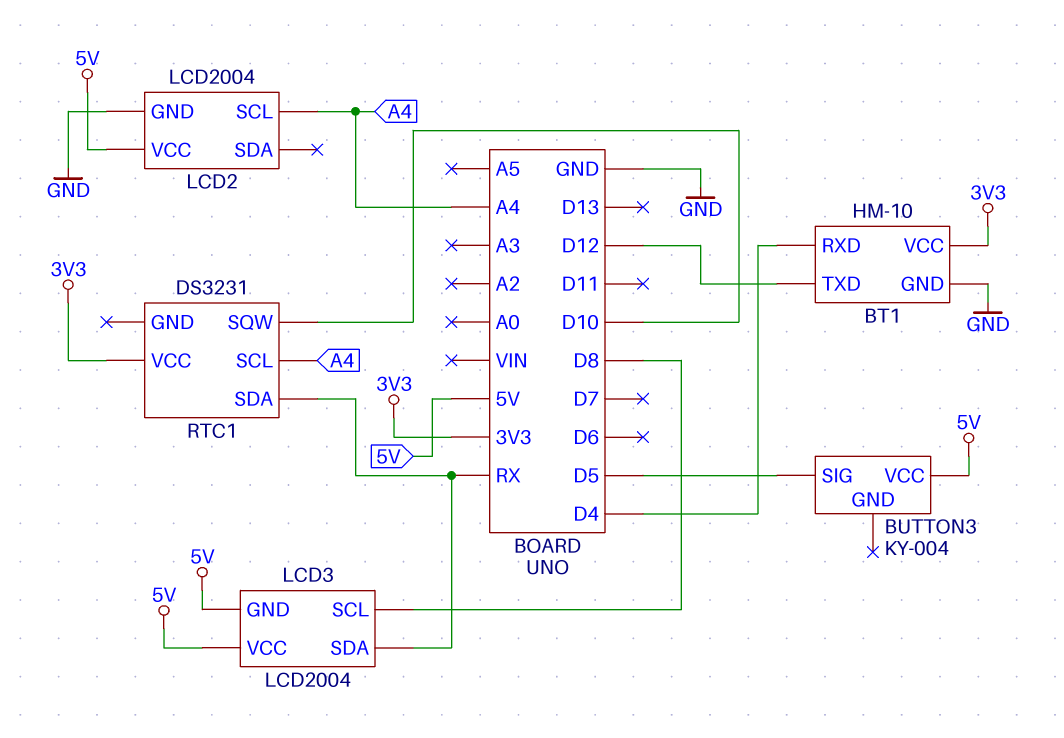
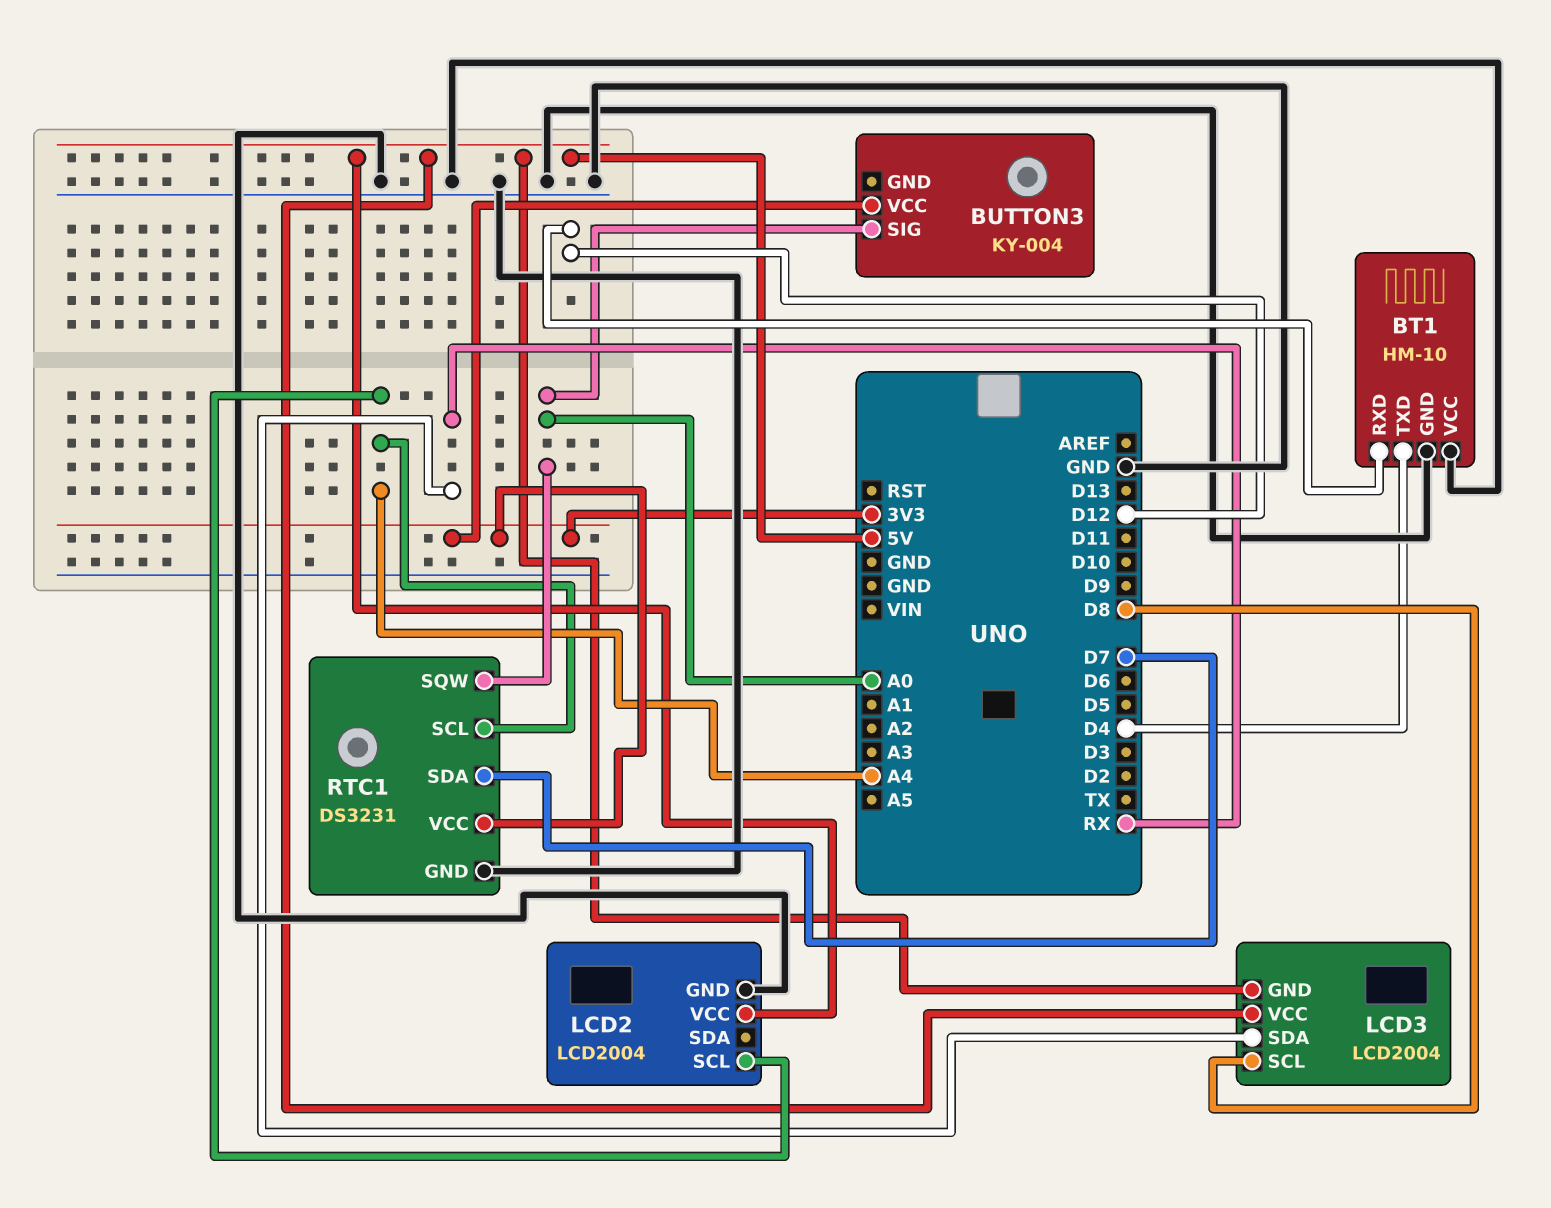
BT1 pin RXD: D4 -> D12
BT1 pin TXD: D12 -> D4
BT1 pin VCC: 3V3 -> GND
BUTTON3 pin SIG: D5 -> A0
BUTTON3 pin VCC: 5V -> 3V3
RTC1 pin GND: none -> GND
RTC1 pin SDA: RX -> D7
RTC1 pin SQW: D10 -> A0

